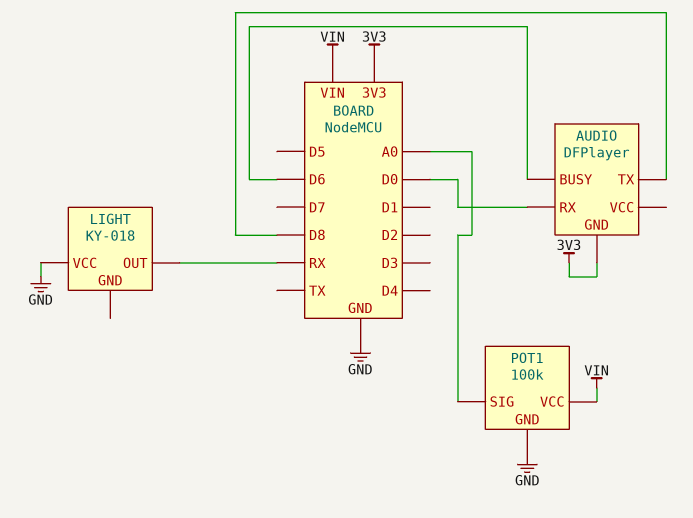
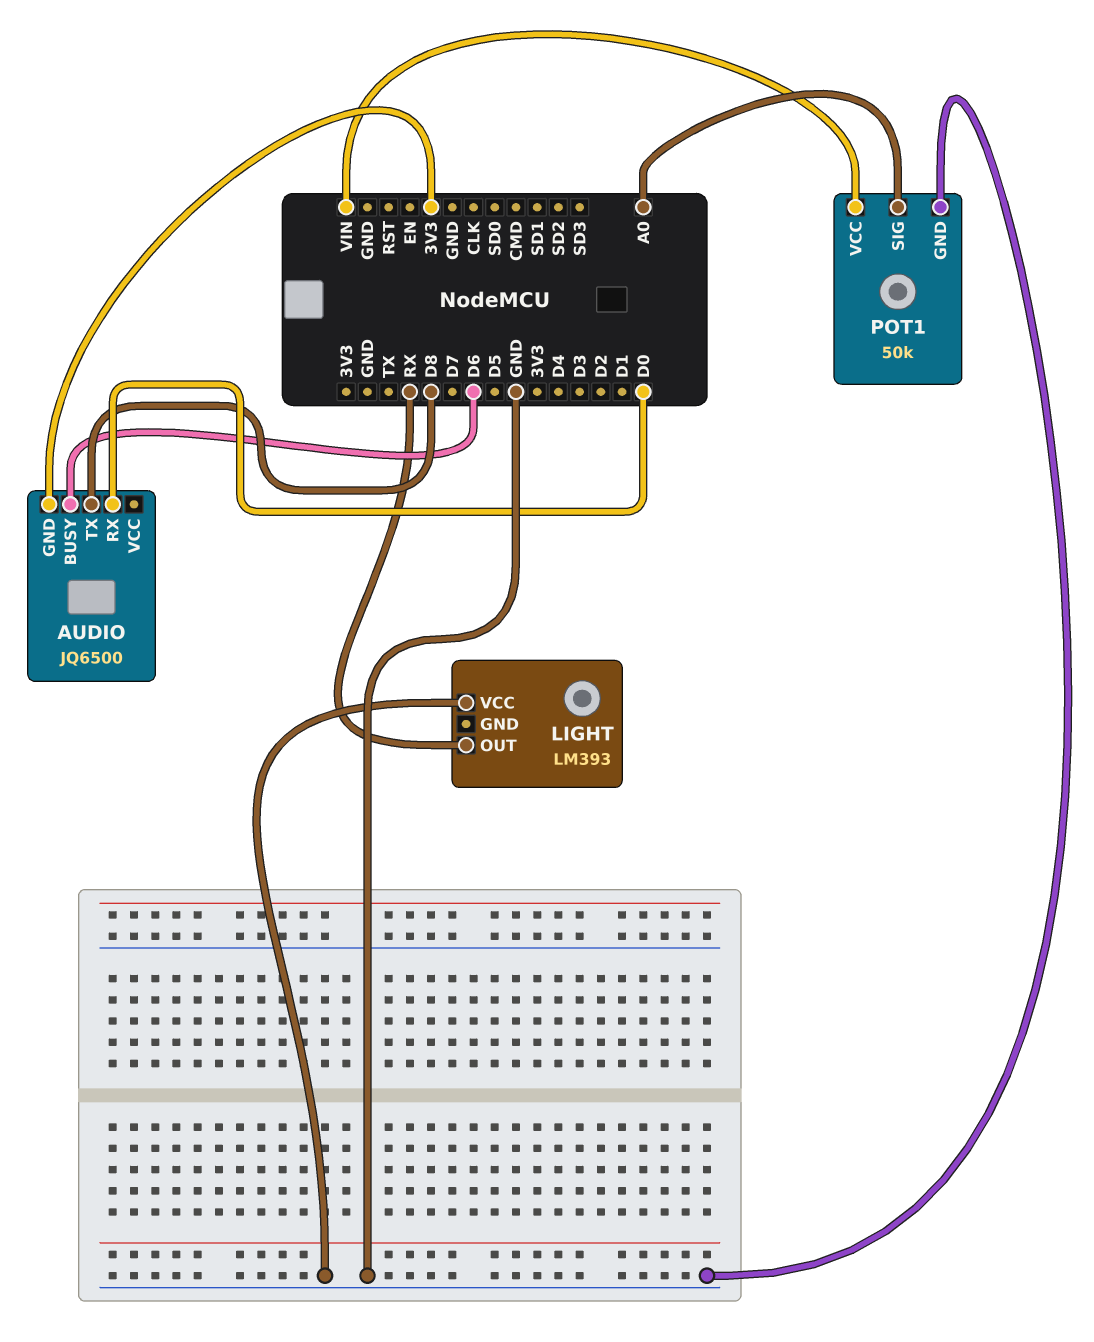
AUDIO: DFPlayer -> JQ6500
LIGHT: KY-018 -> LM393
POT1: 100k -> 50k

